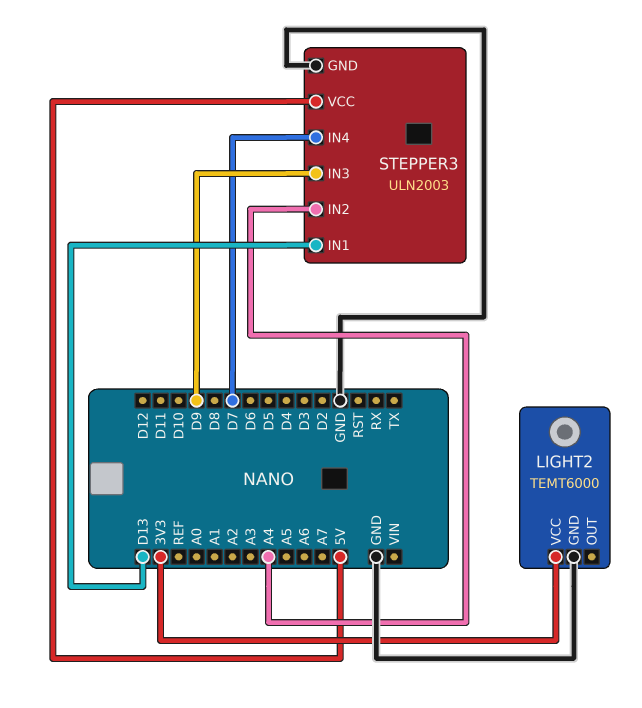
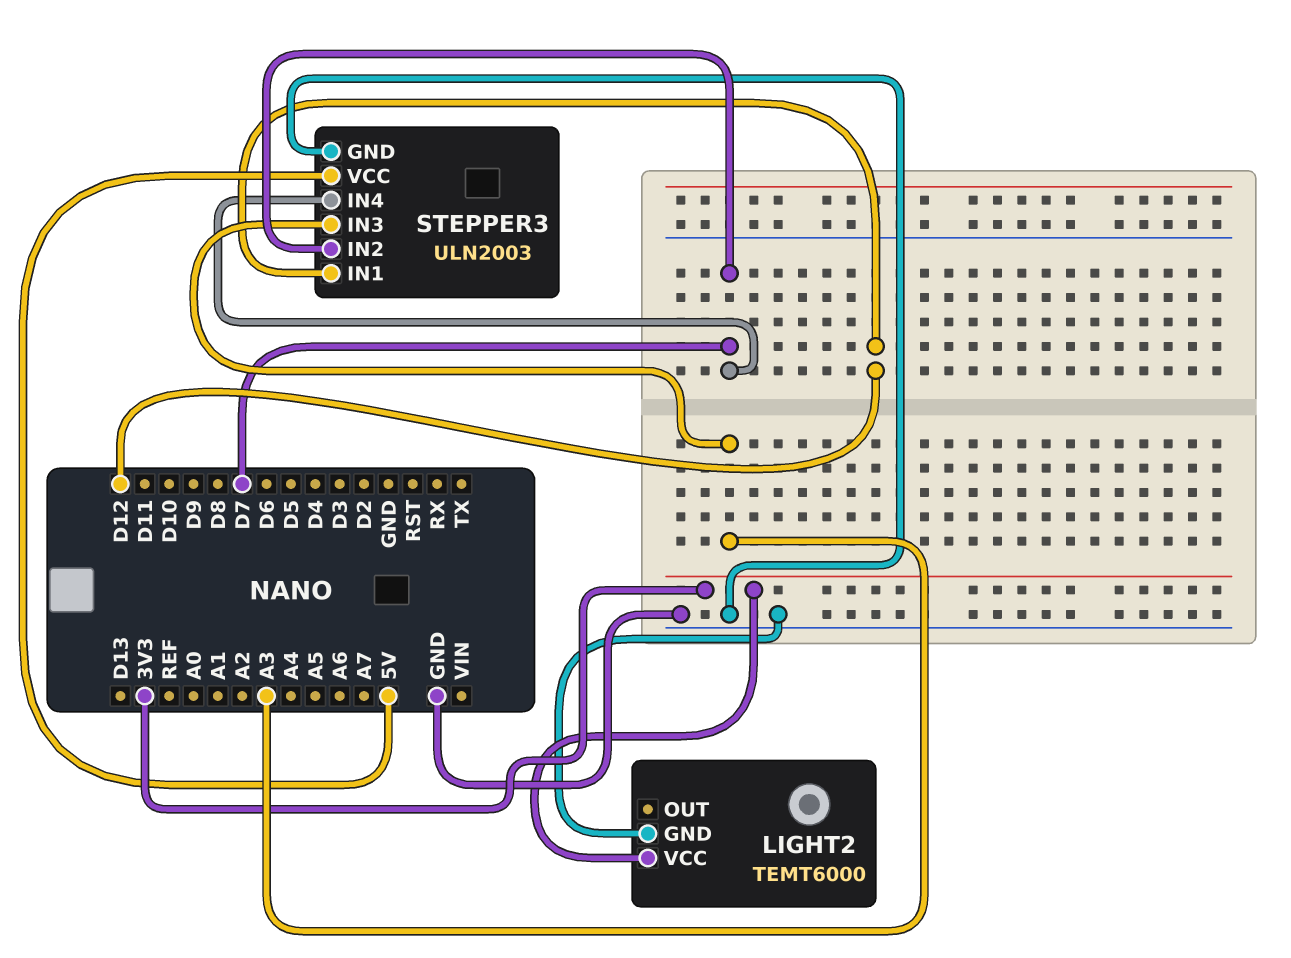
STEPPER3 pin IN1: D13 -> D12
STEPPER3 pin IN2: A4 -> D7
STEPPER3 pin IN3: D9 -> A3

